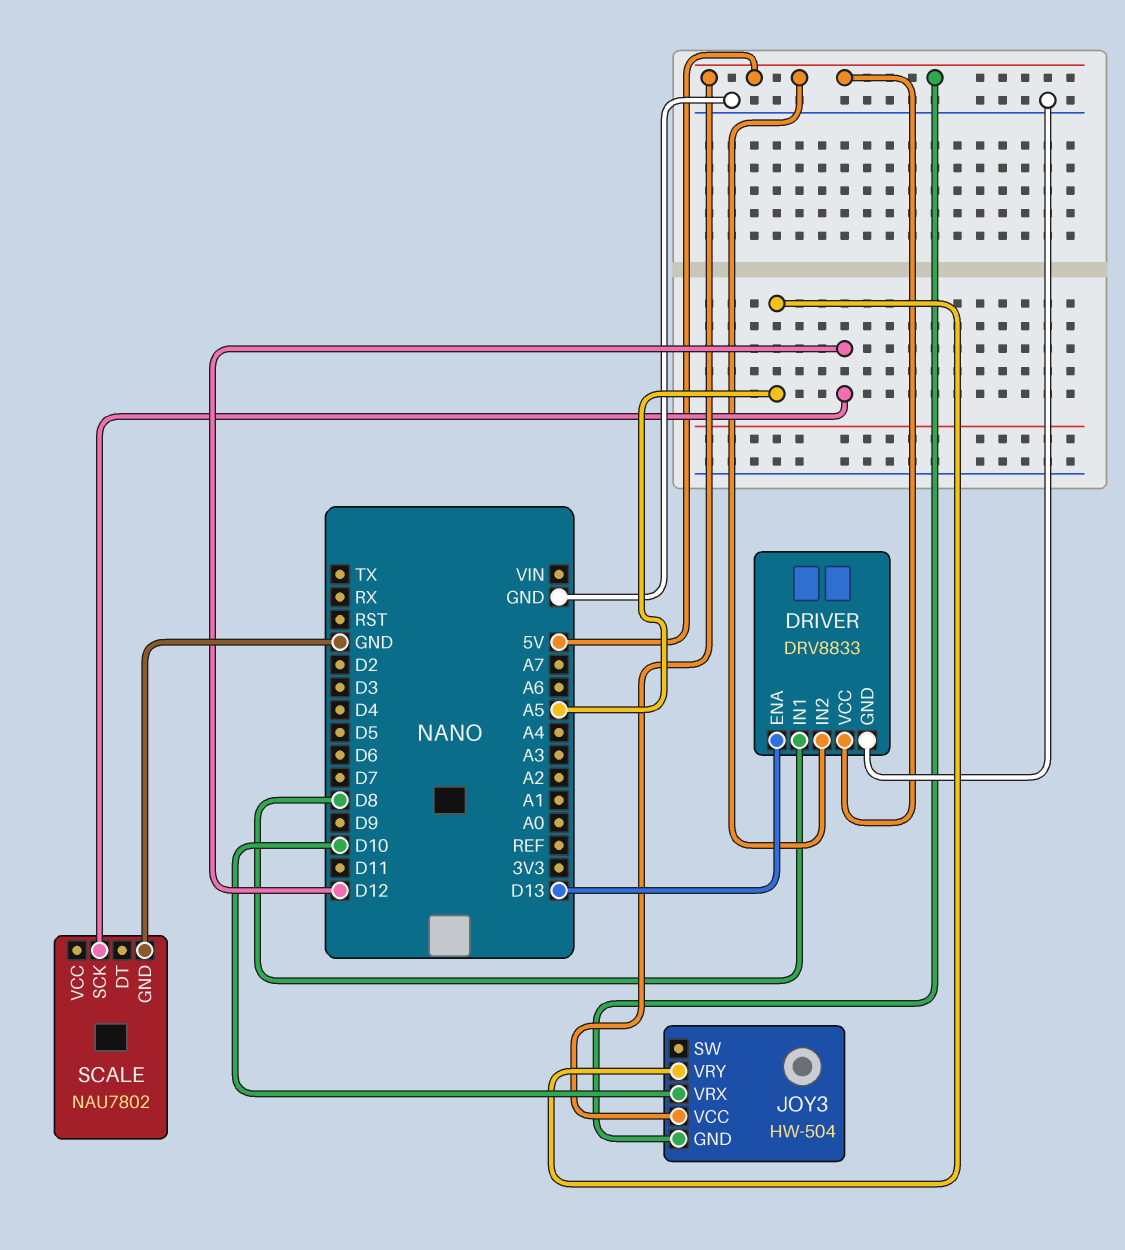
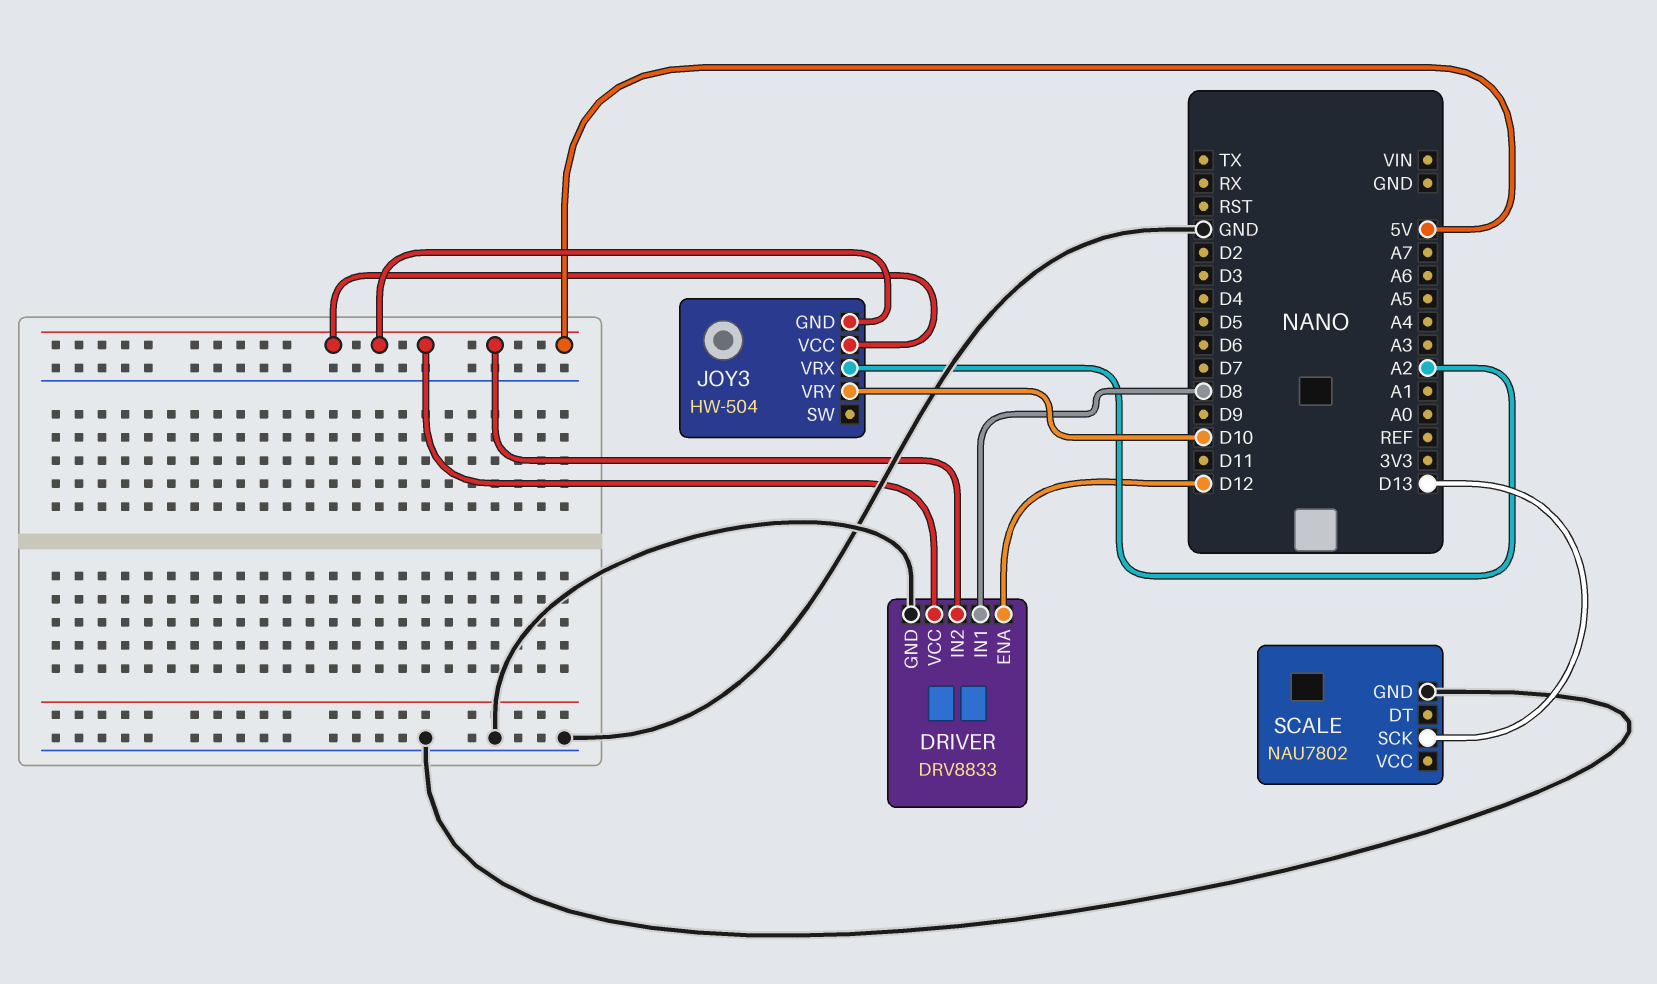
DRIVER pin ENA: D13 -> D12
JOY3 pin VRX: D10 -> A2
JOY3 pin VRY: A5 -> D10
SCALE pin SCK: D12 -> D13

